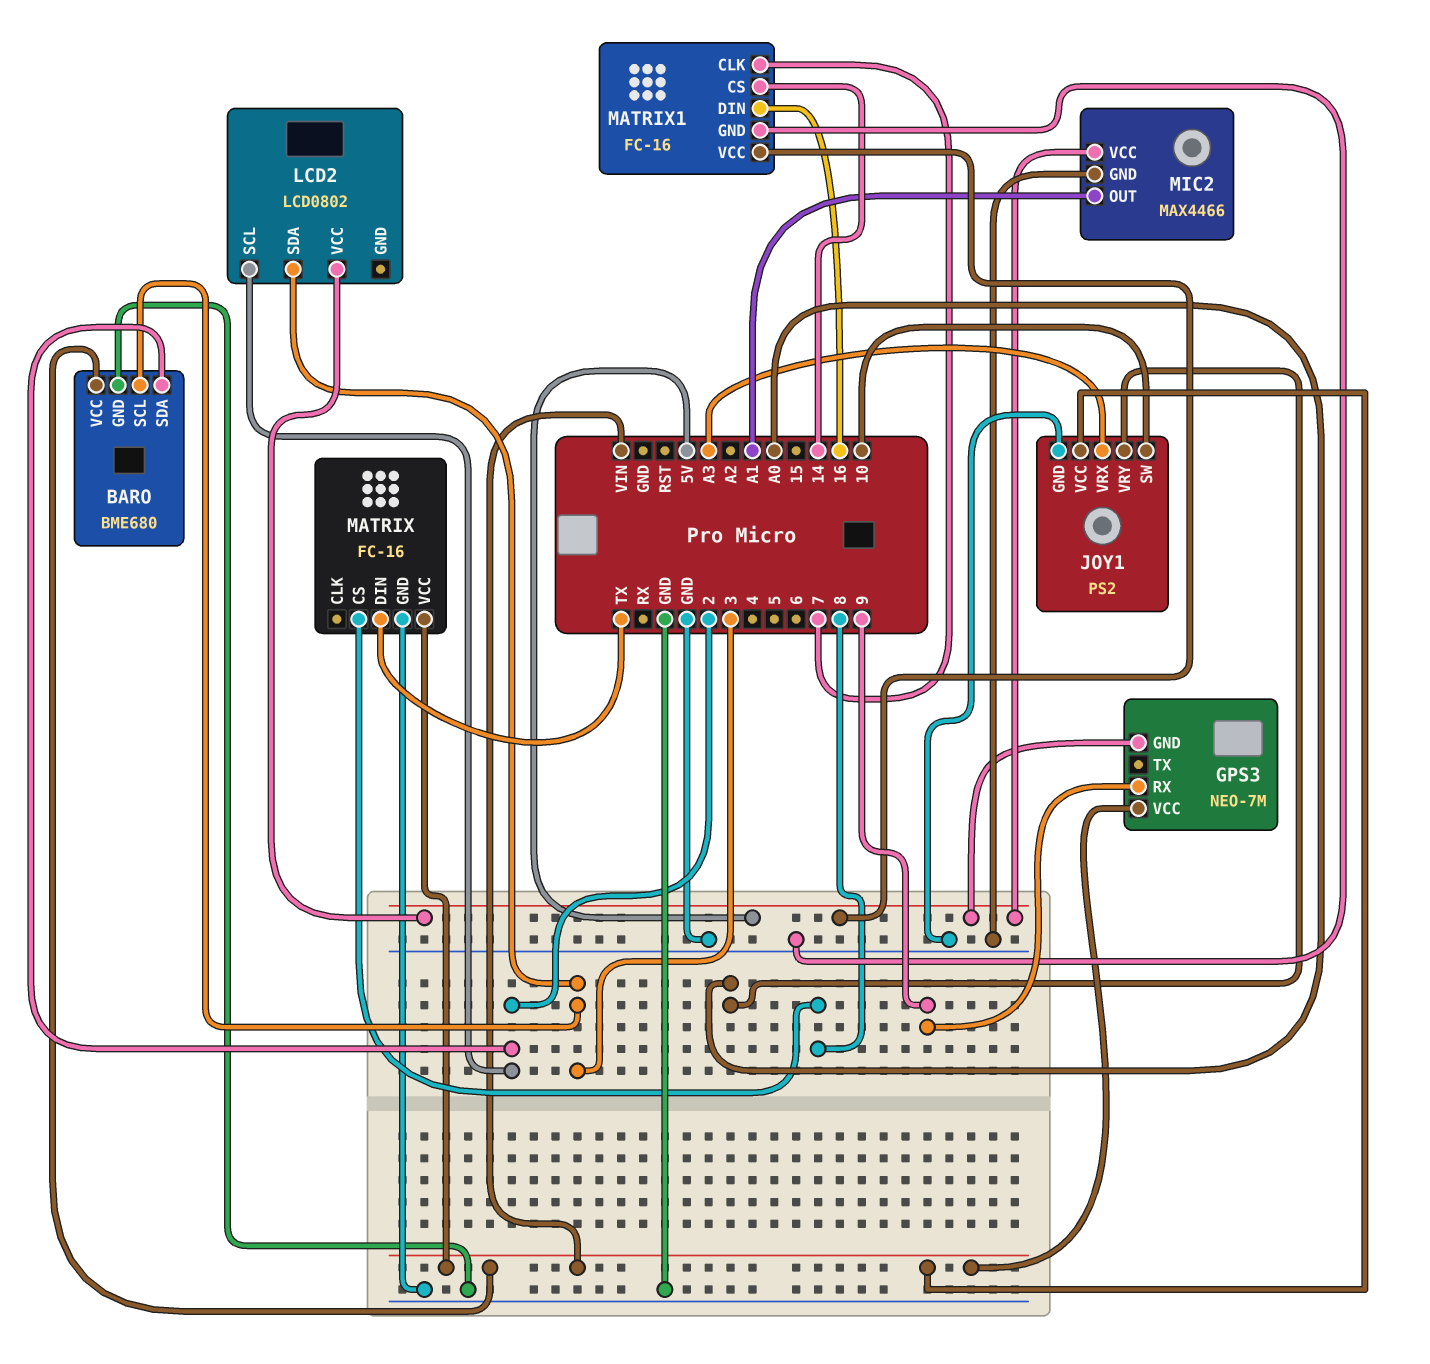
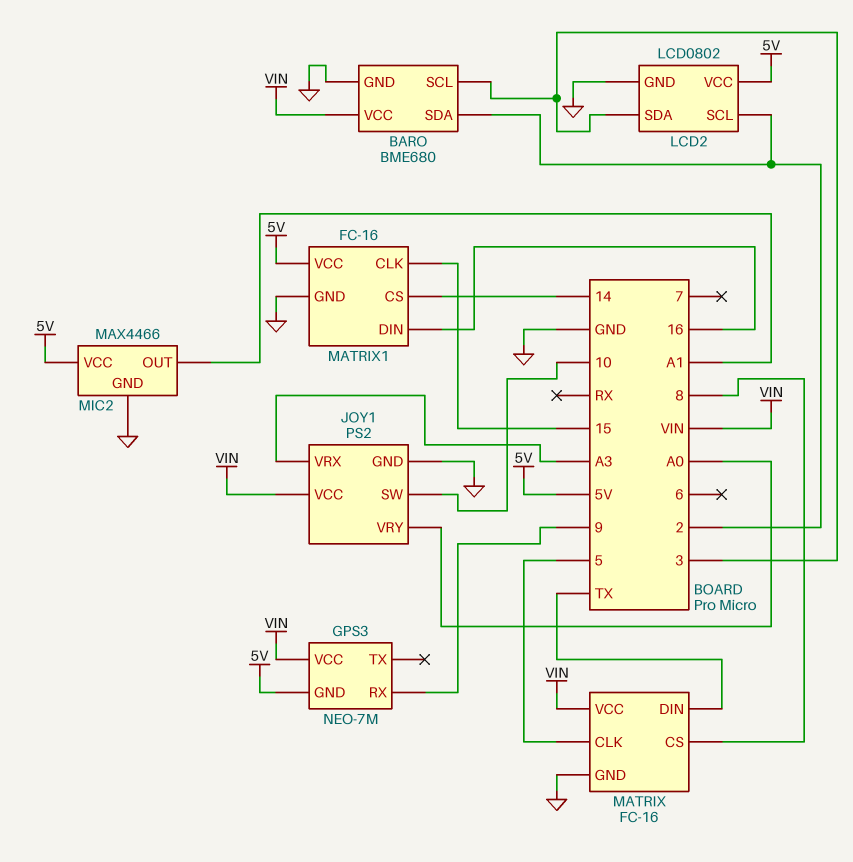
LCD2 pin GND: none -> GND
MATRIX pin CLK: none -> 5
MATRIX1 pin CLK: 7 -> 15

